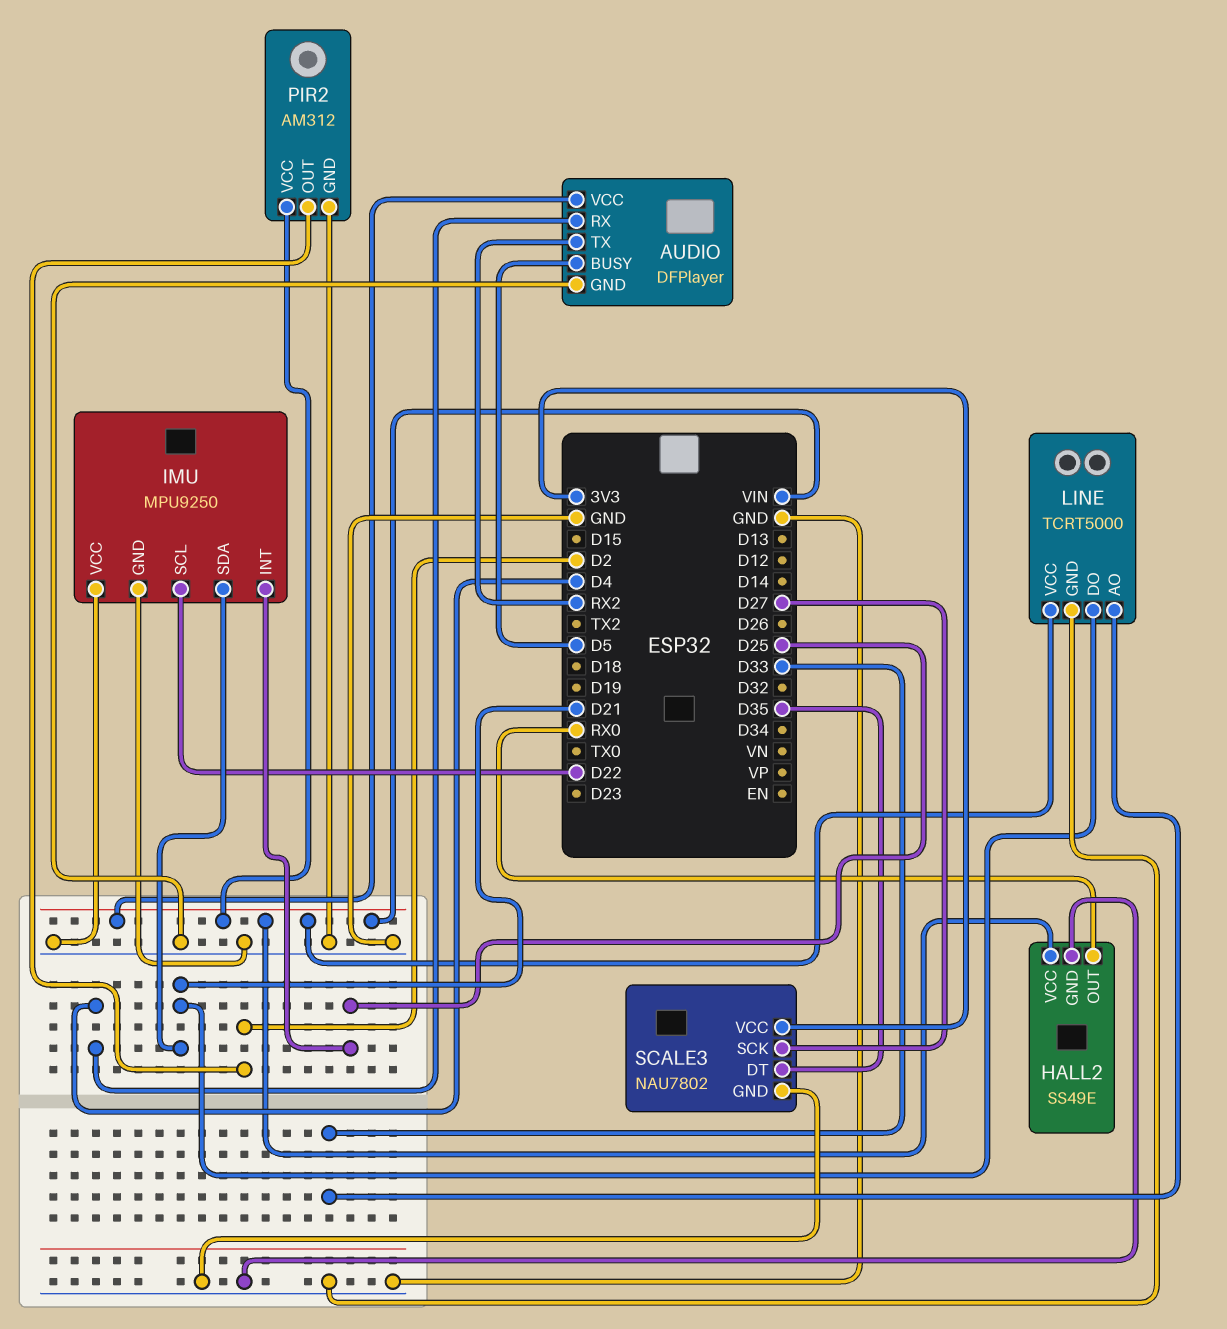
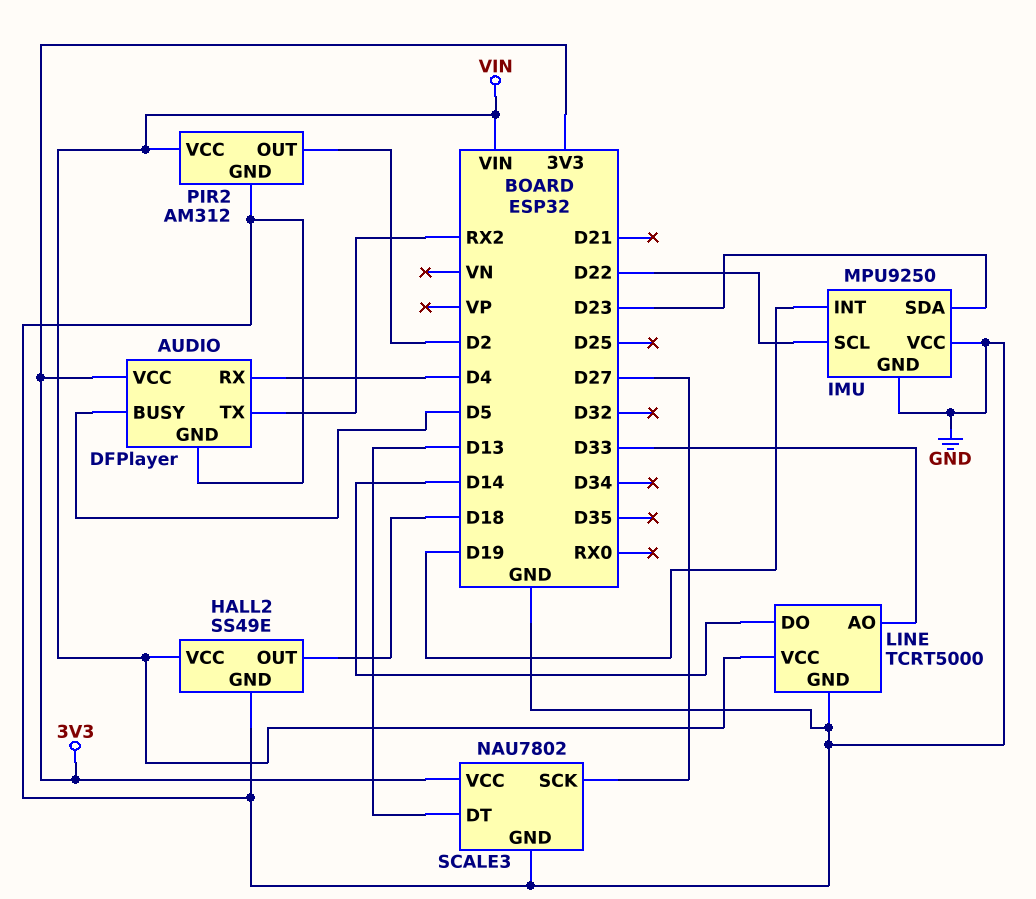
AUDIO pin VCC: VIN -> 3V3
HALL2 pin OUT: RX0 -> D18
IMU pin INT: D25 -> D19
IMU pin SDA: D21 -> D23
LINE pin DO: D21 -> D14
SCALE3 pin DT: D35 -> D13

